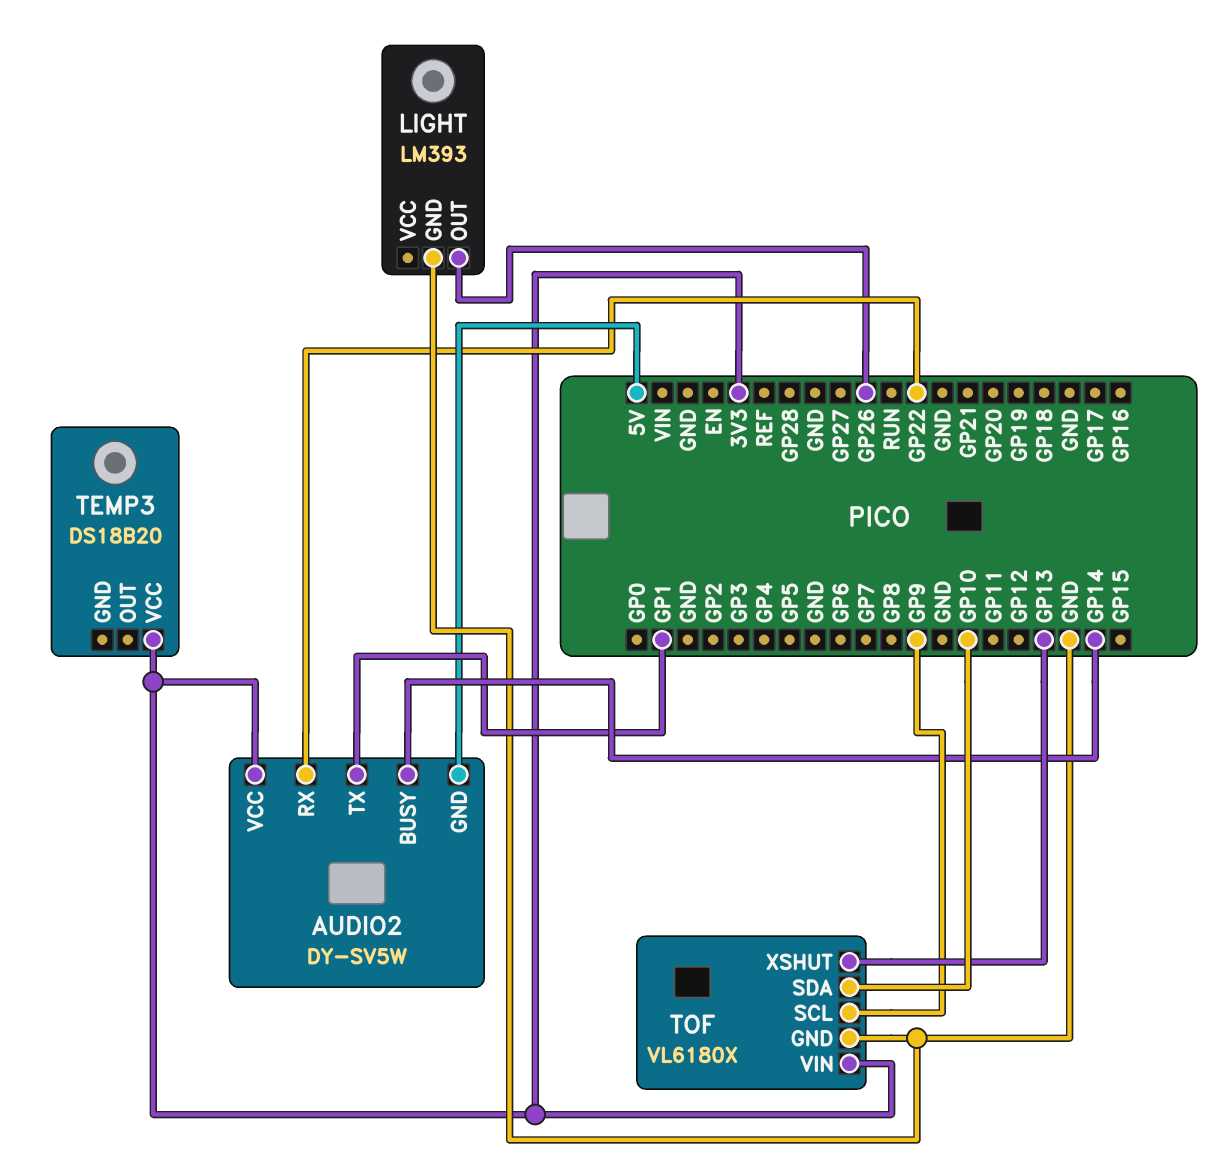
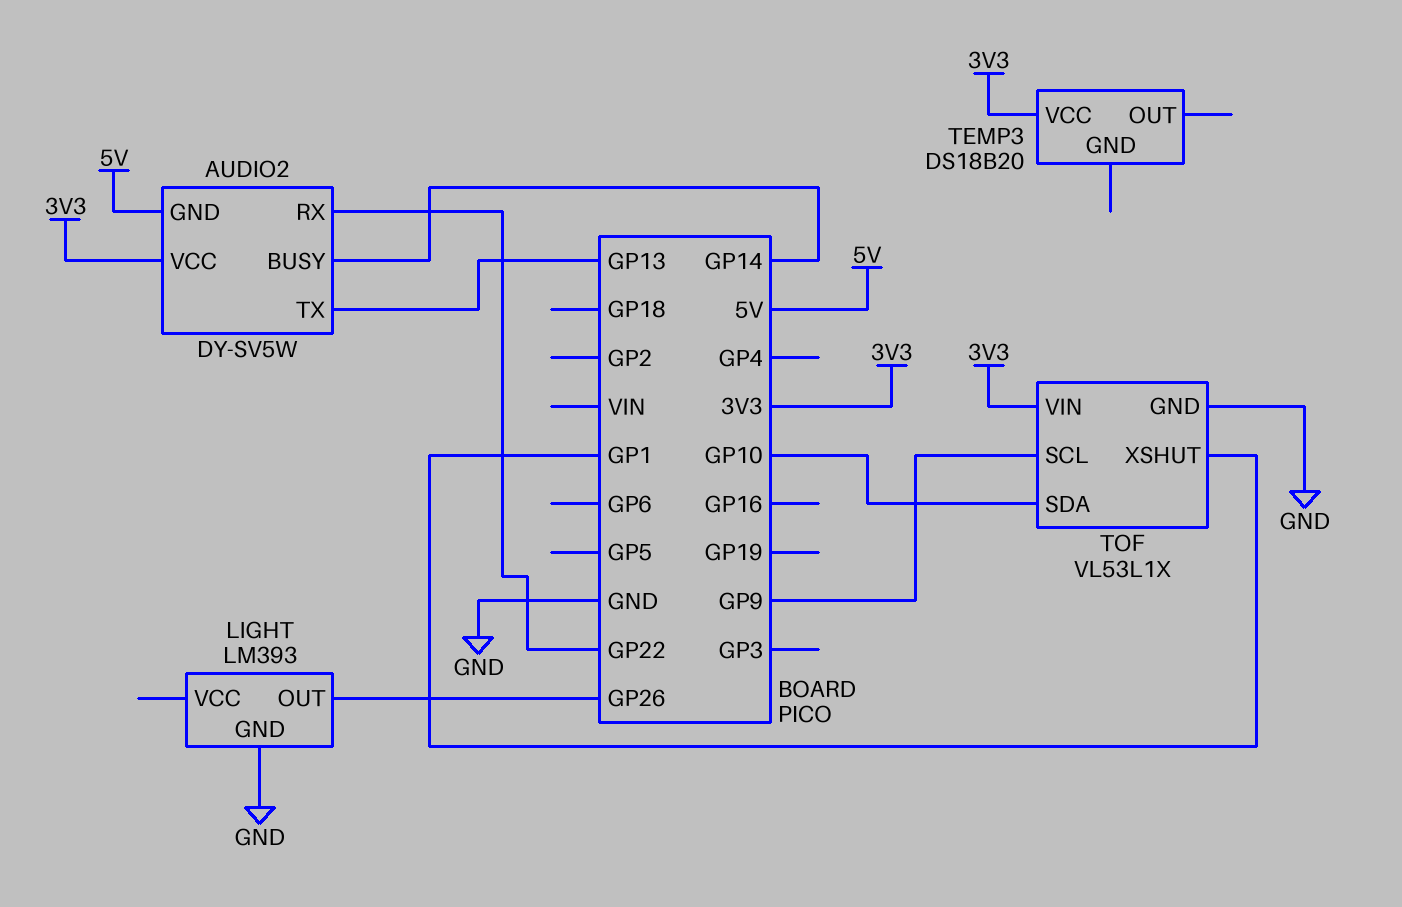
AUDIO2 pin TX: GP1 -> GP13
TOF: VL6180X -> VL53L1X
TOF pin XSHUT: GP13 -> GP1

